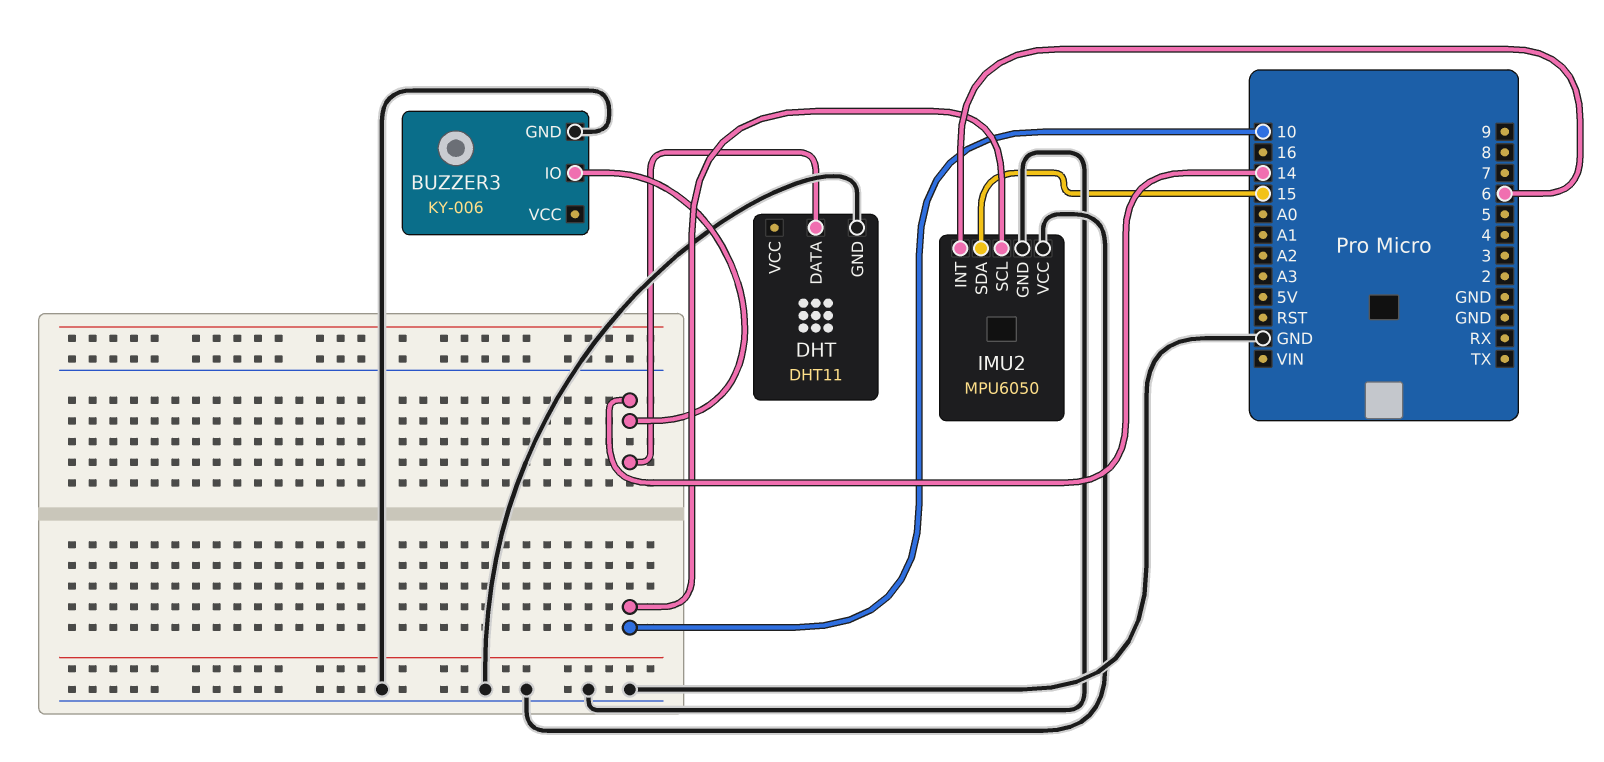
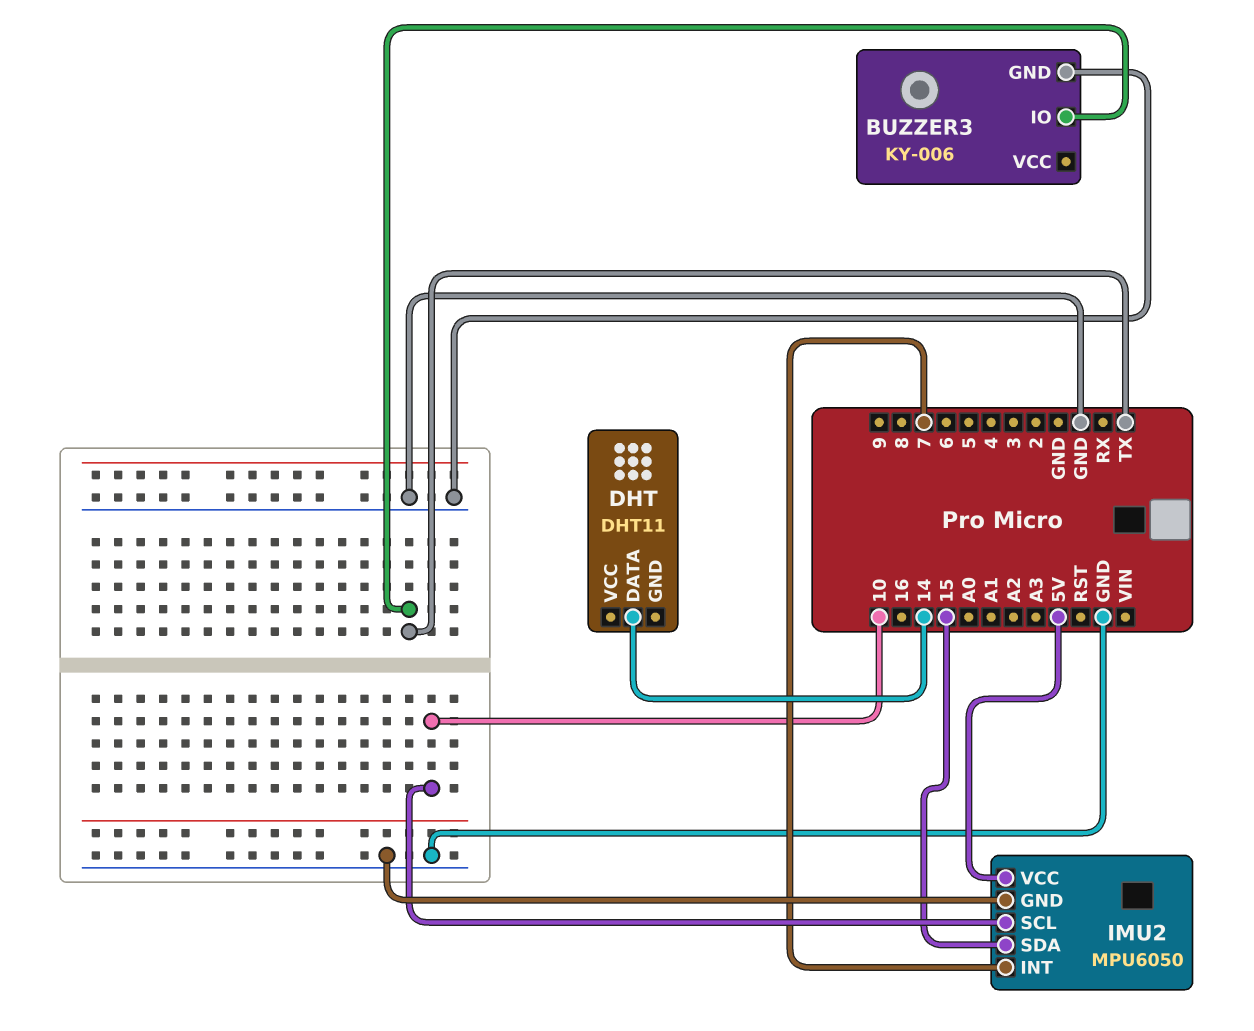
BUZZER3 pin IO: 14 -> TX
DHT pin GND: GND -> none
IMU2 pin INT: 6 -> 7
IMU2 pin VCC: GND -> 5V

